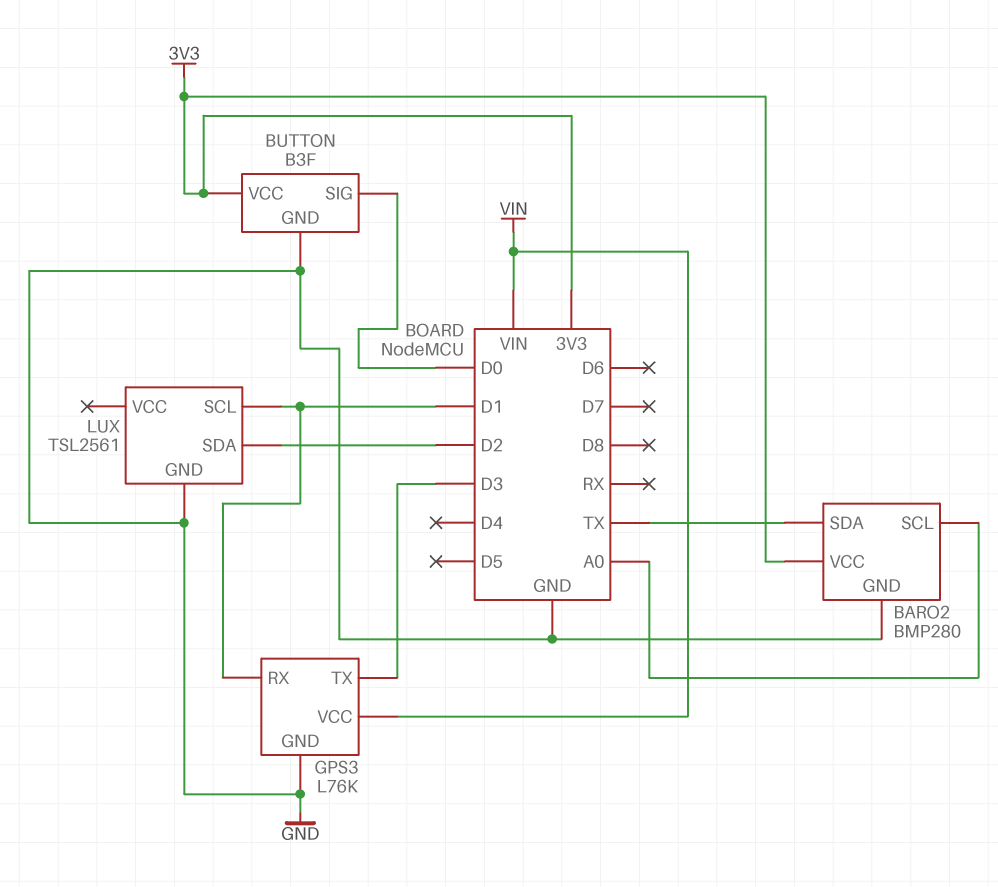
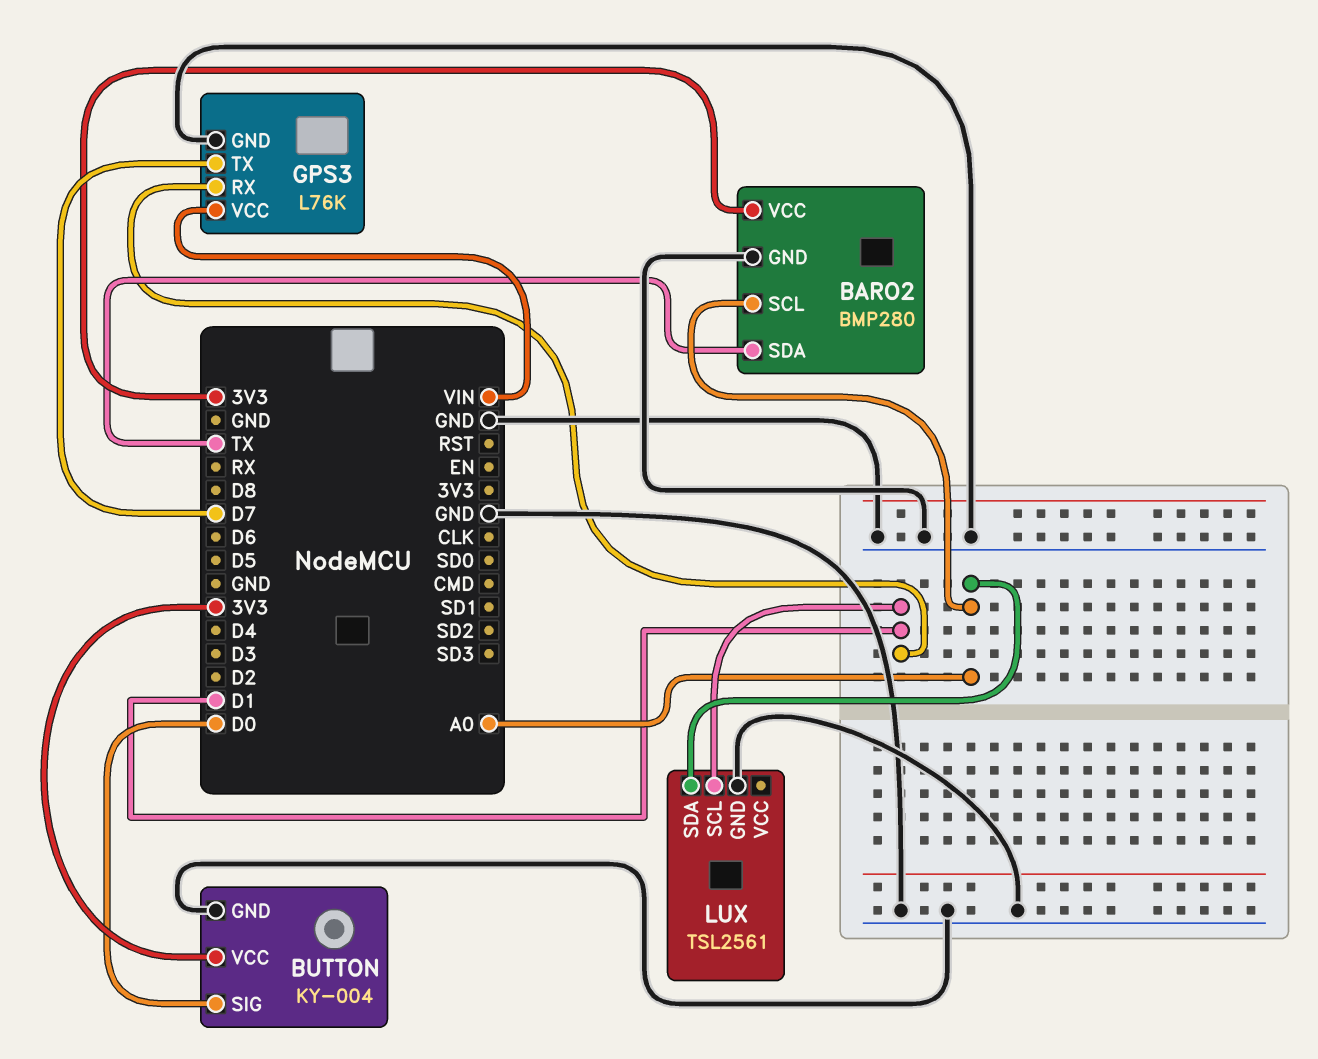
BUTTON: B3F -> KY-004
GPS3 pin TX: D3 -> D7
LUX pin SDA: D2 -> A0

